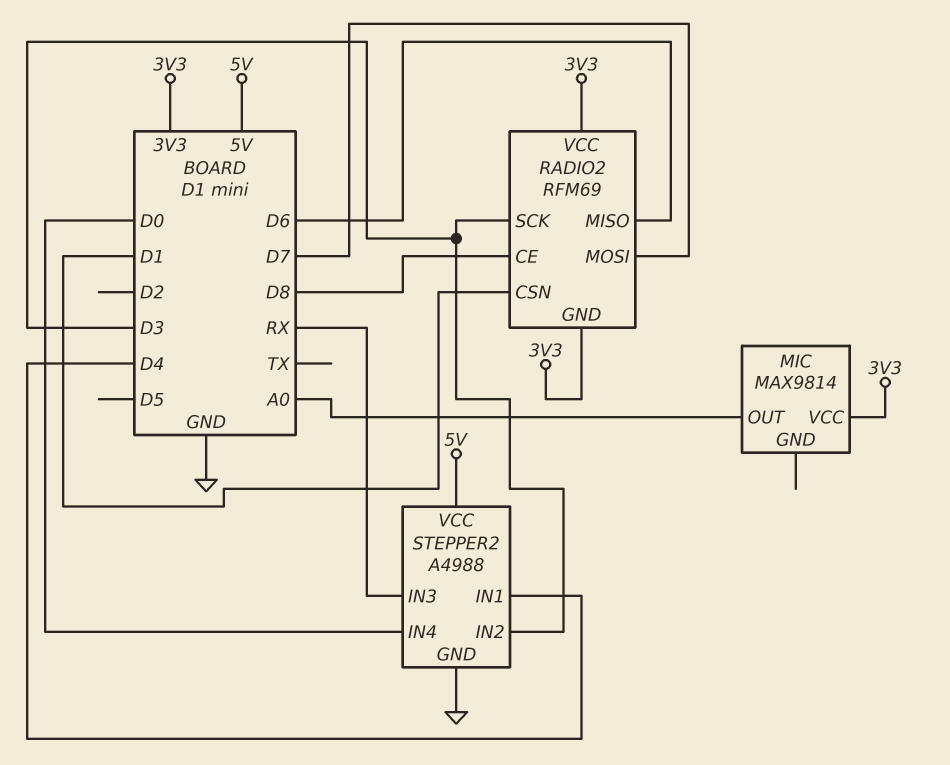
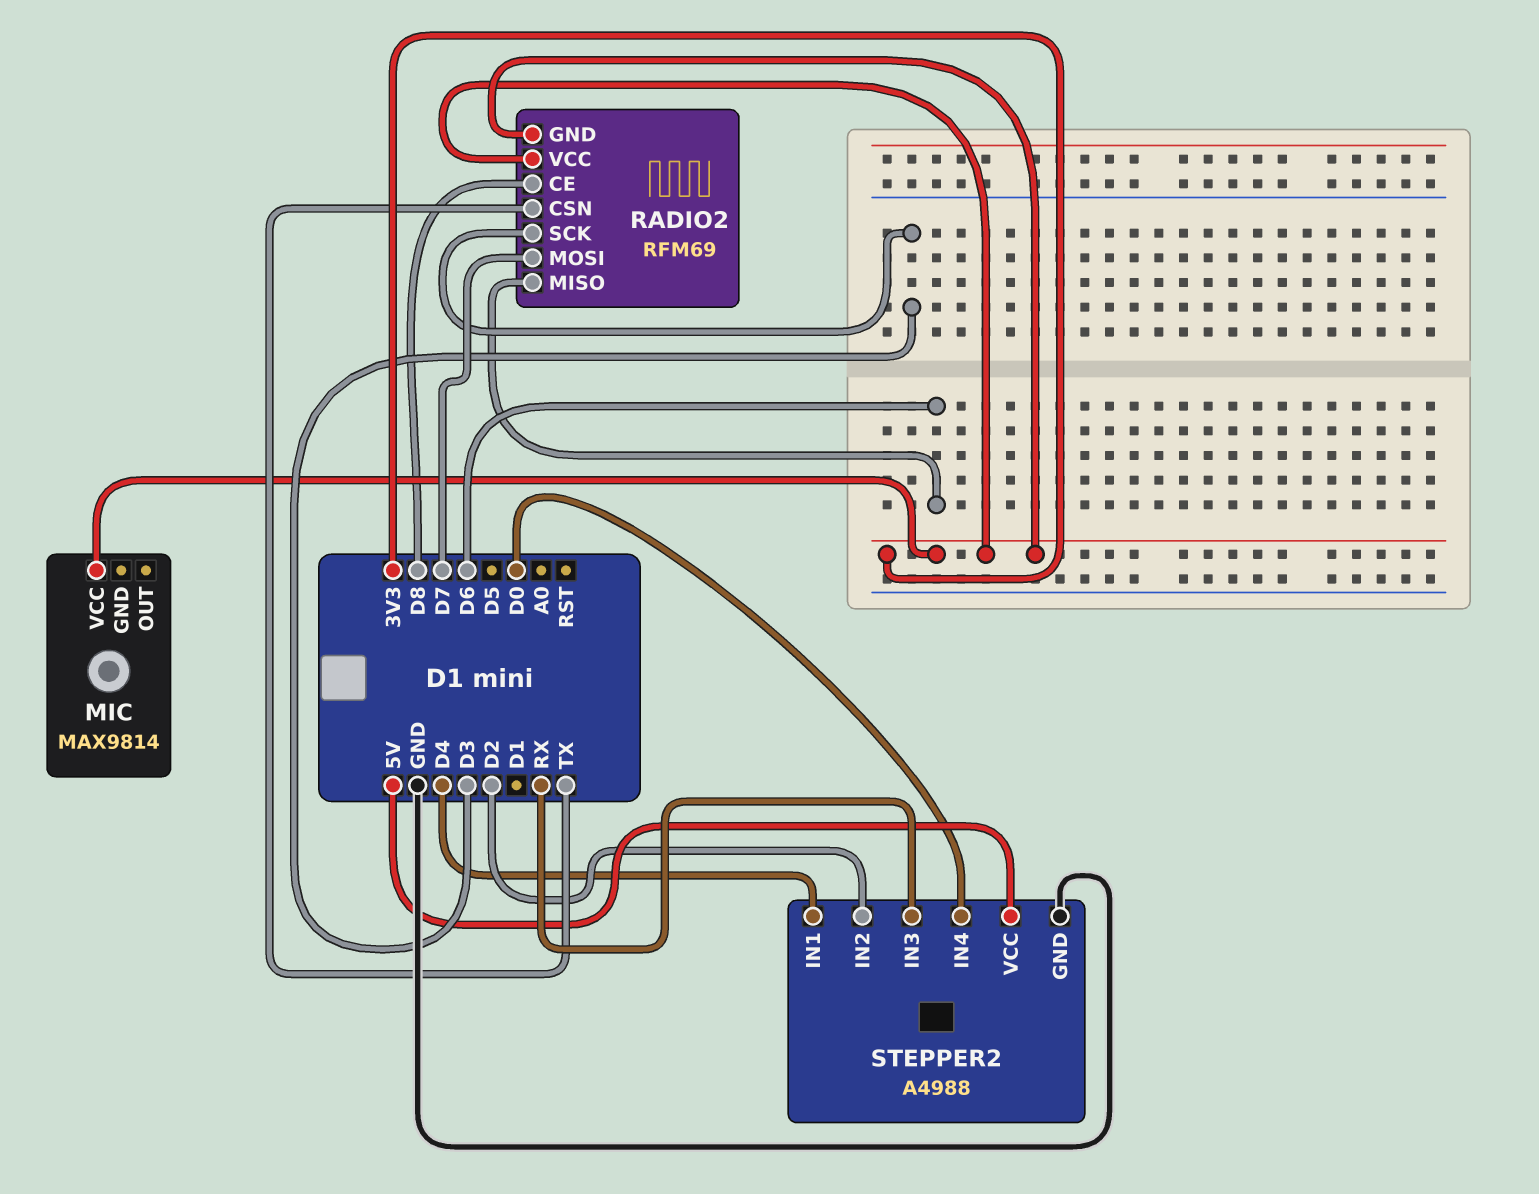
MIC pin OUT: A0 -> none
RADIO2 pin CSN: D1 -> TX
STEPPER2 pin IN2: D3 -> D2

